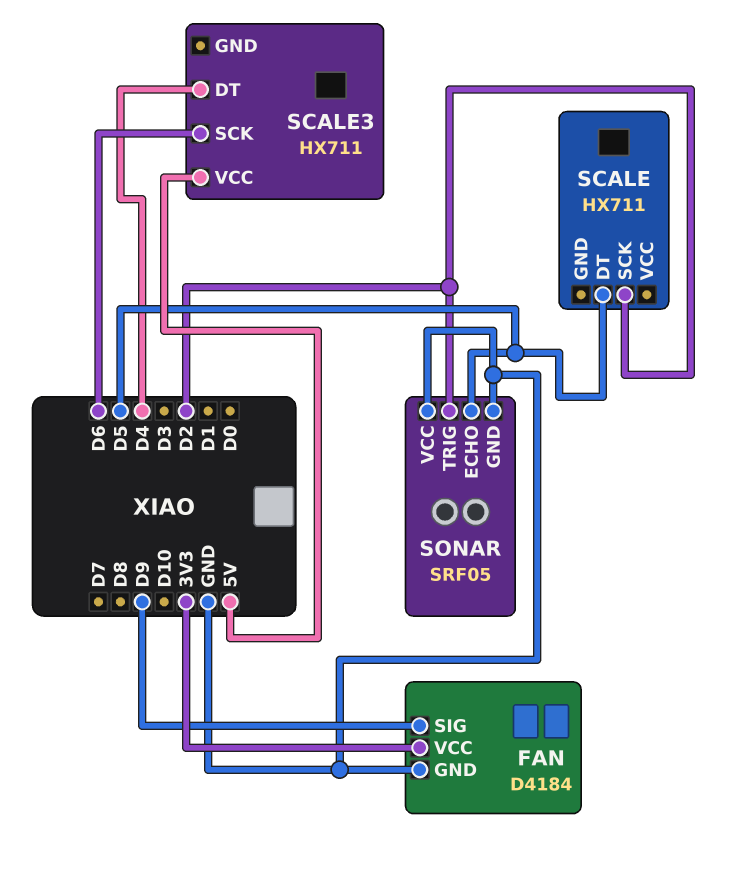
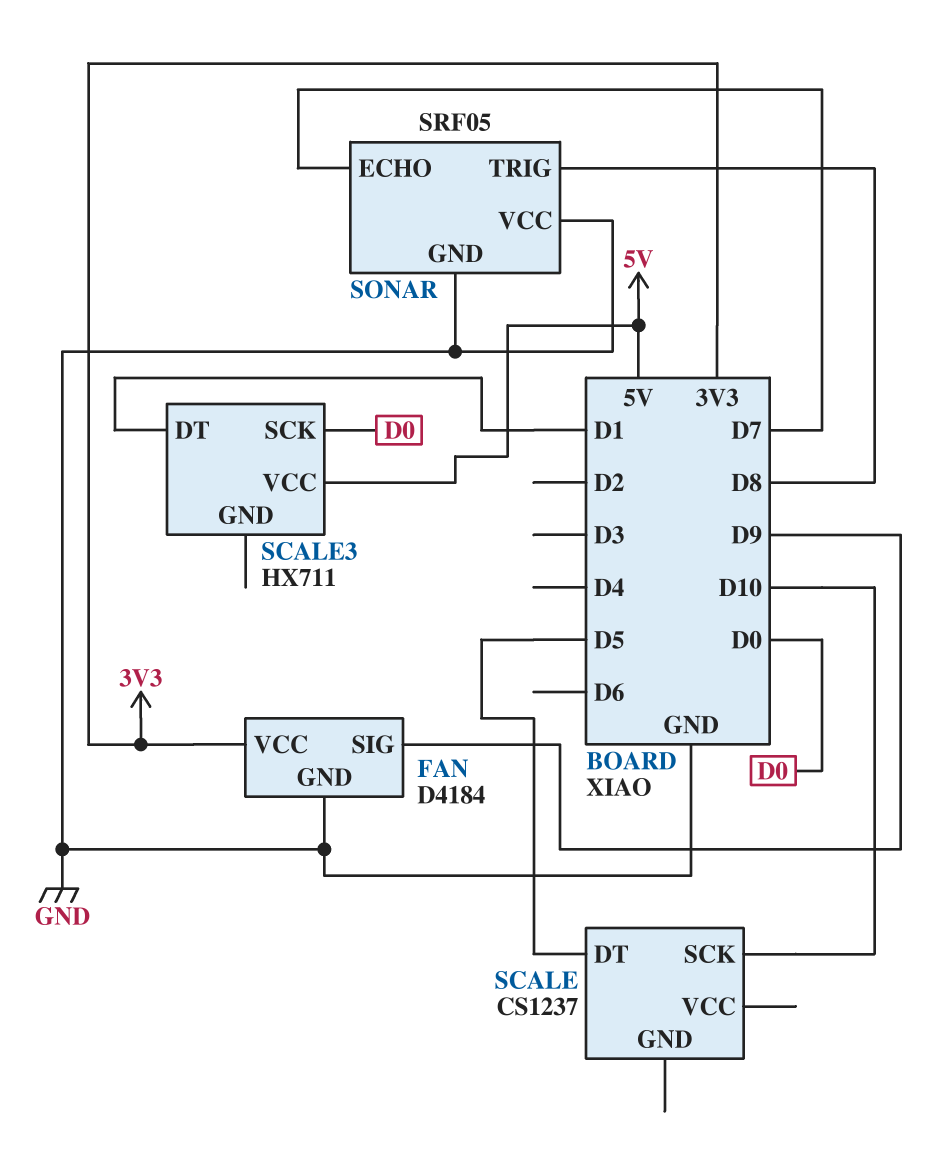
SCALE: HX711 -> CS1237
SCALE pin SCK: D2 -> D10
SCALE3 pin DT: D4 -> D1
SCALE3 pin SCK: D6 -> D0
SONAR pin ECHO: D5 -> D7
SONAR pin TRIG: D2 -> D8

